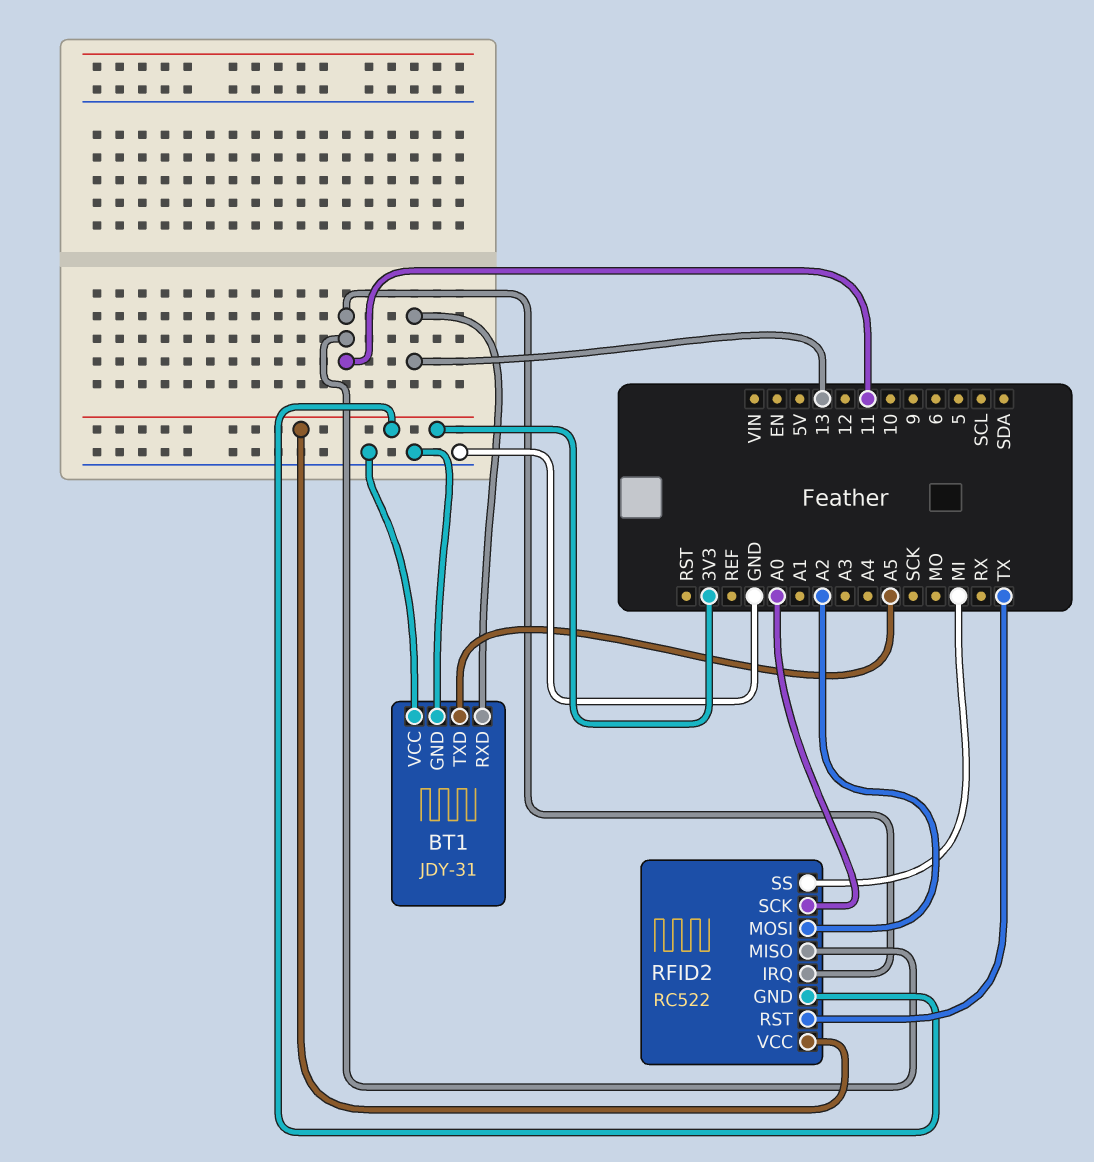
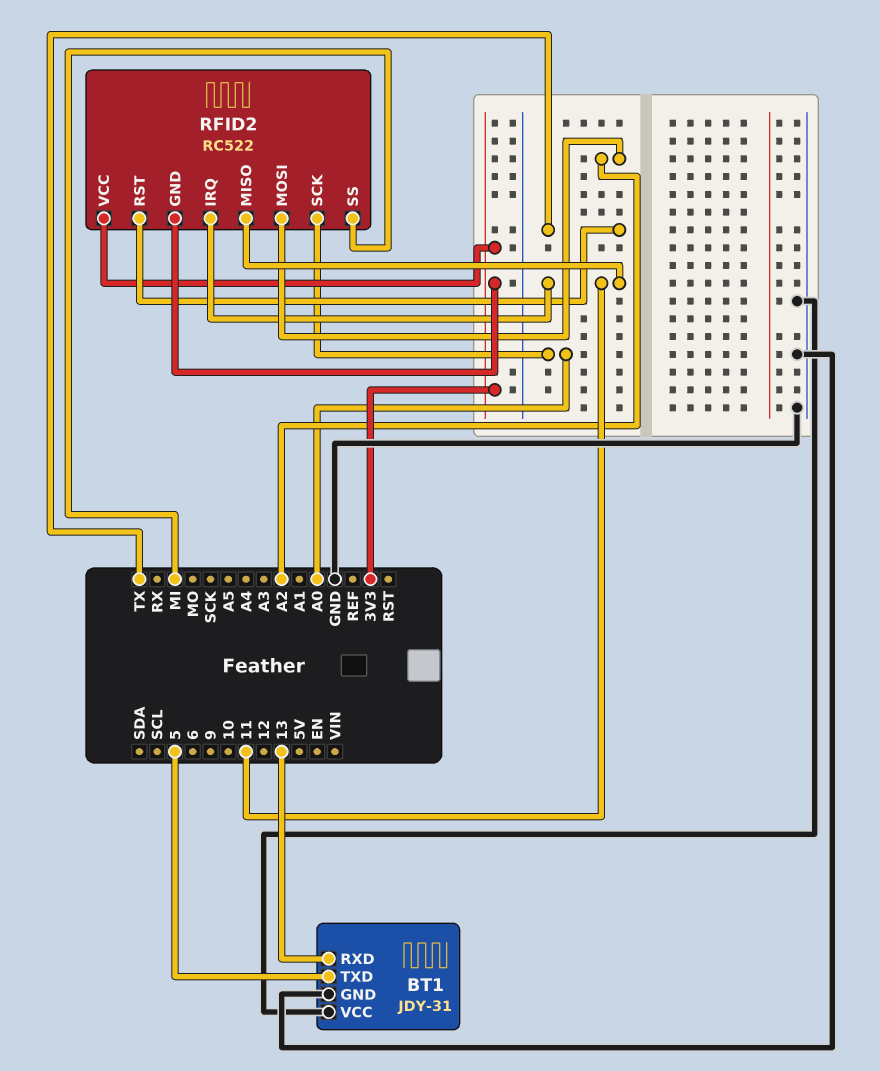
BT1 pin TXD: A5 -> 5

